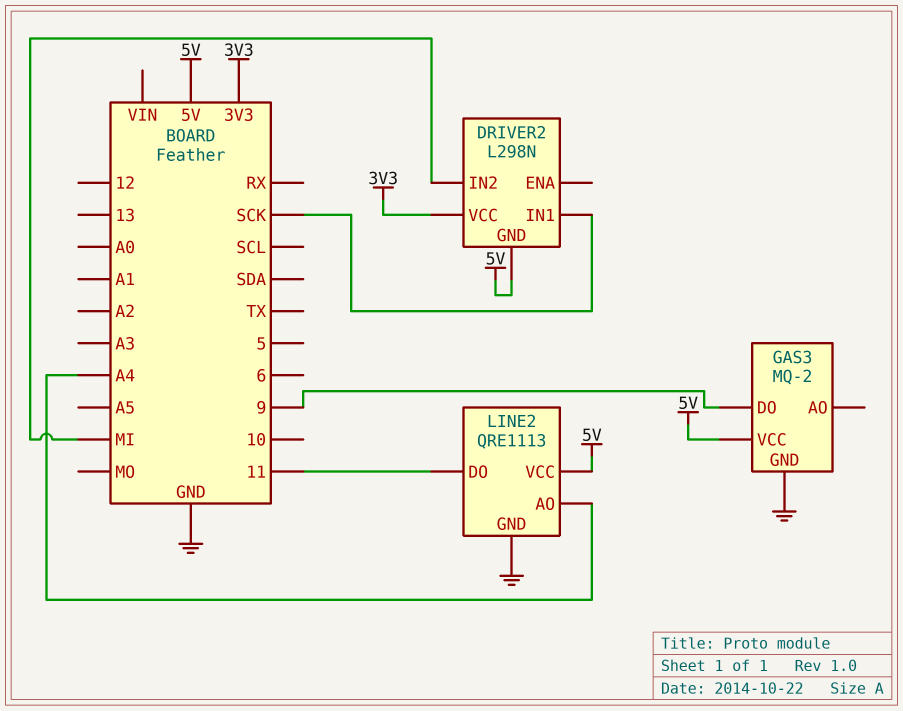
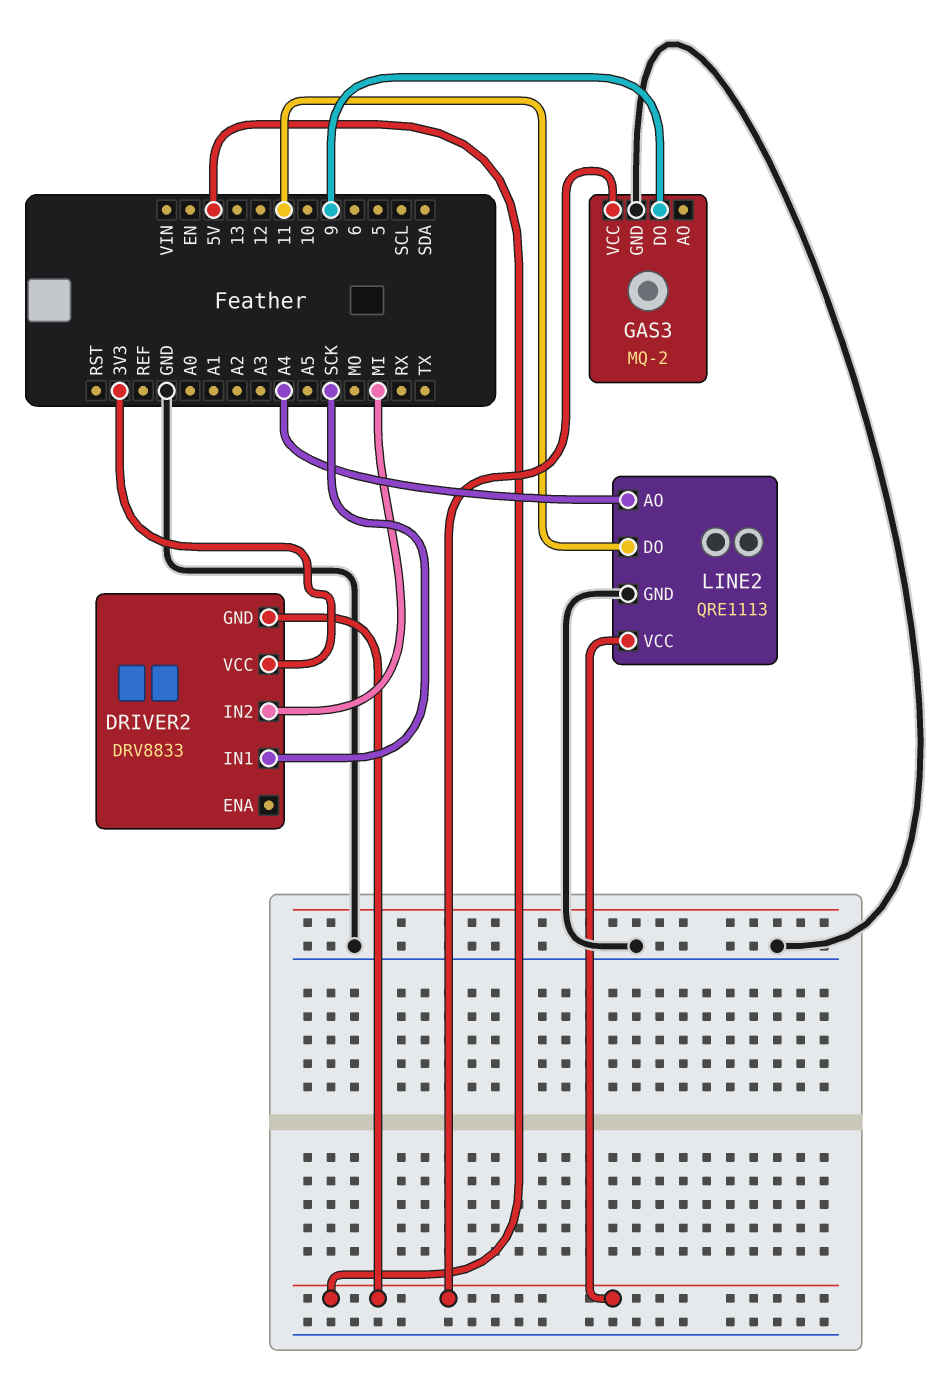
DRIVER2: L298N -> DRV8833

